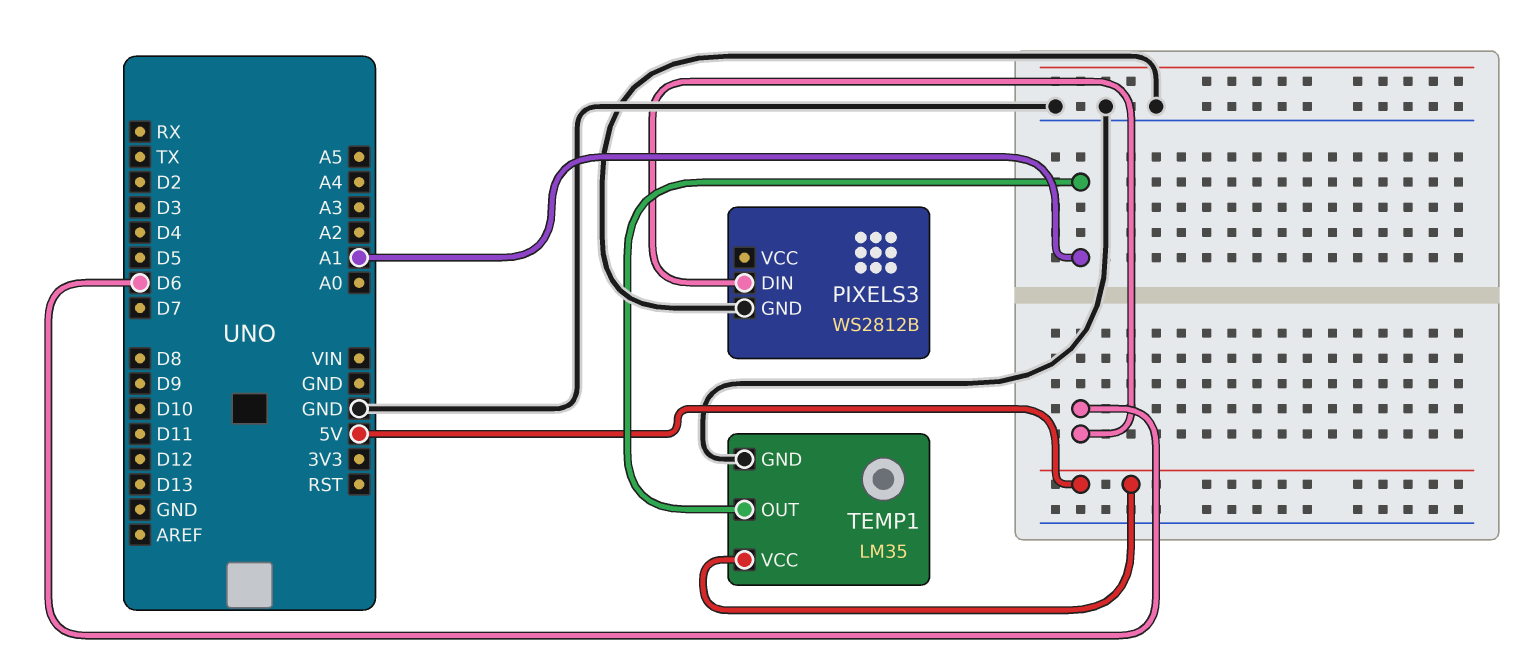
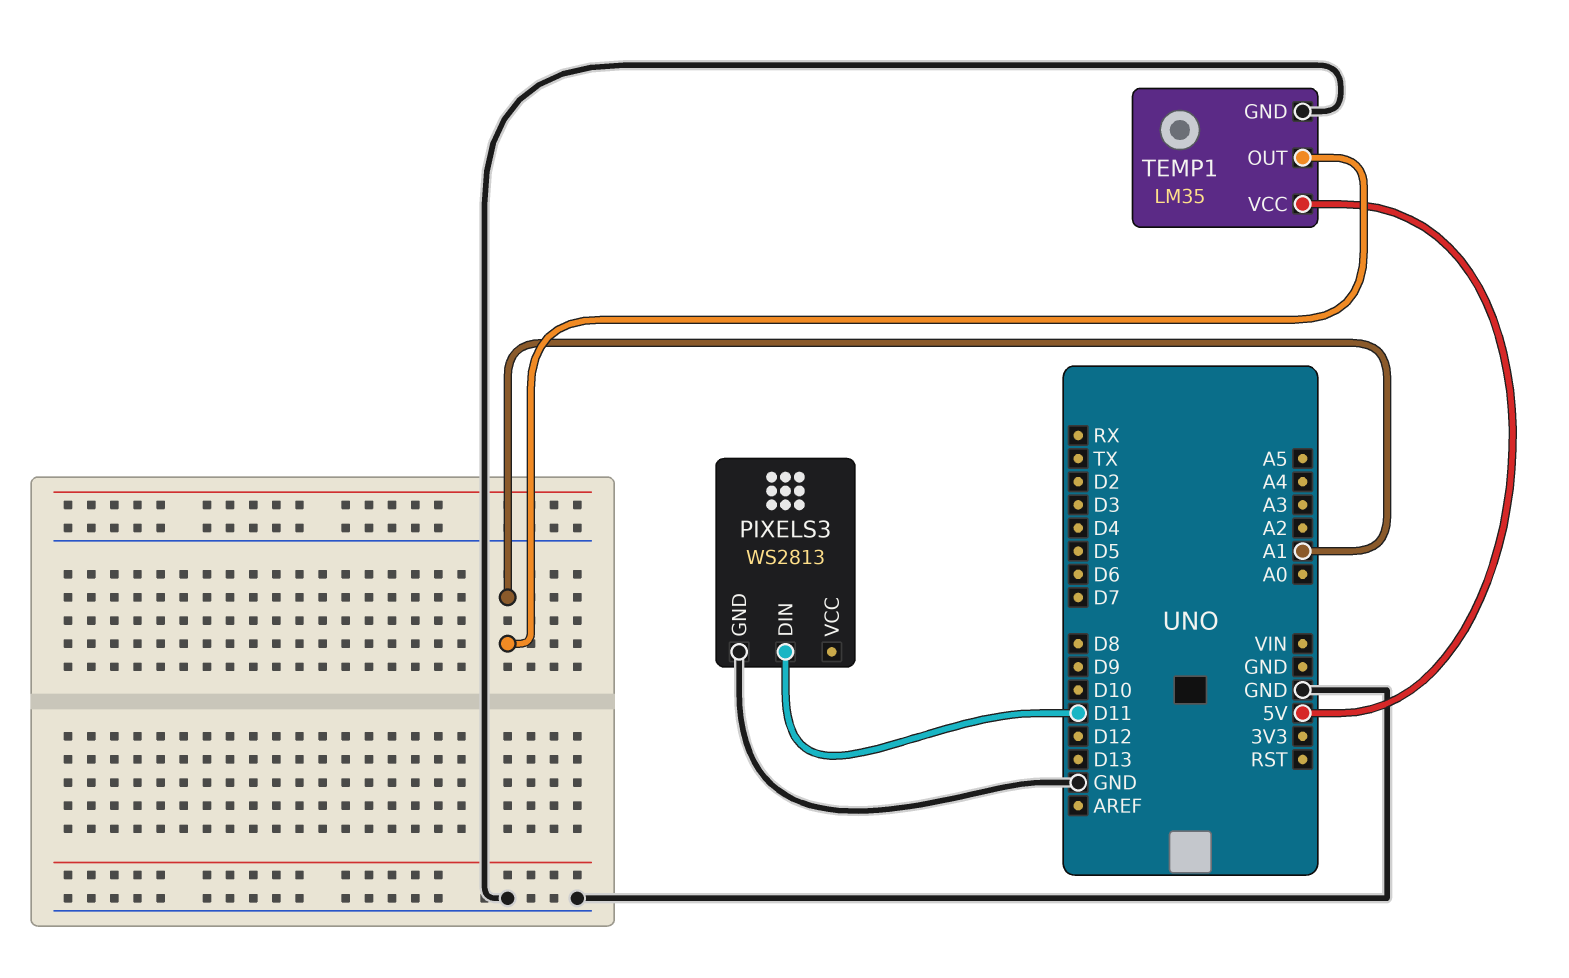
PIXELS3: WS2812B -> WS2813
PIXELS3 pin DIN: D6 -> D11

